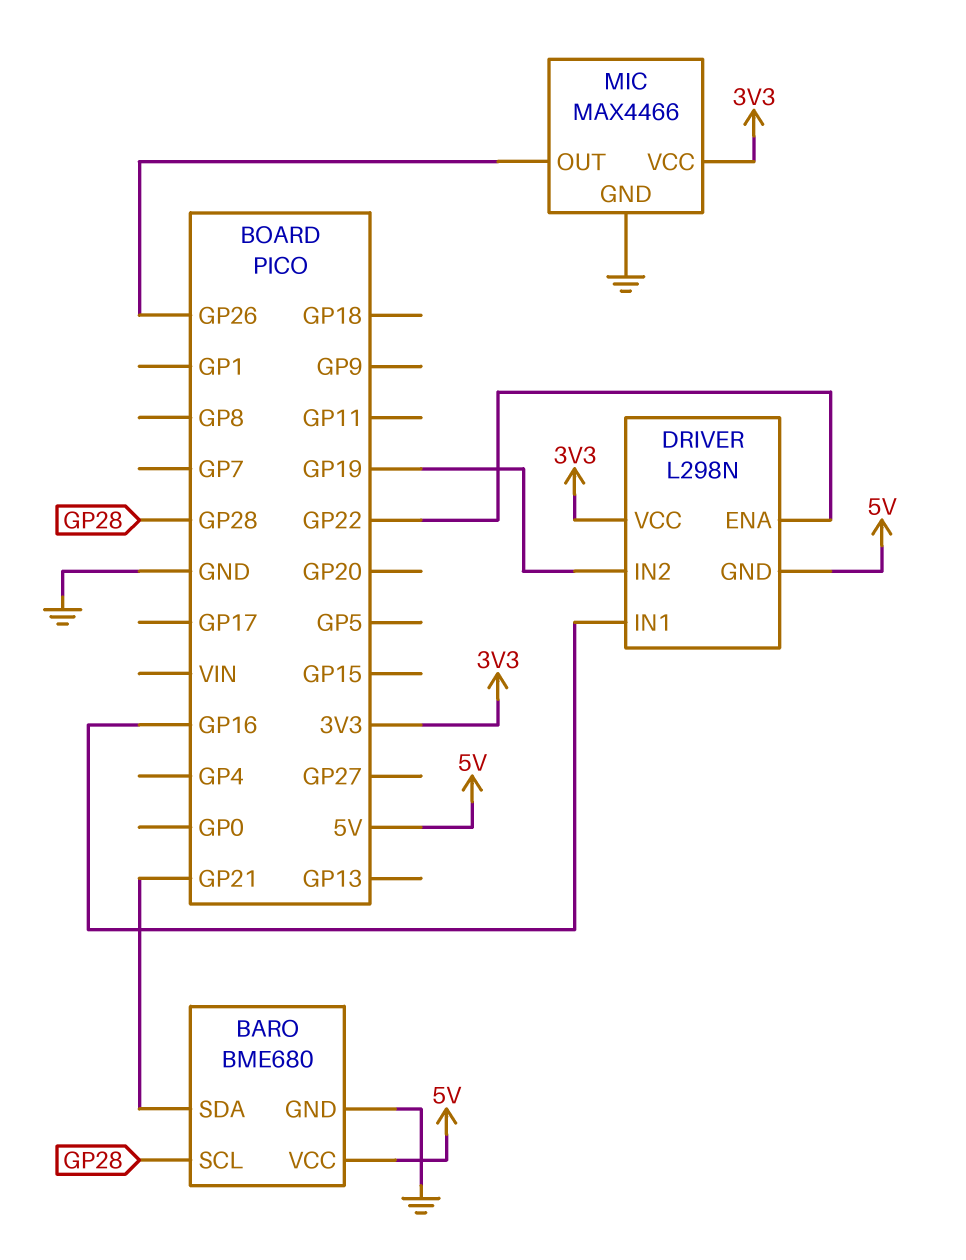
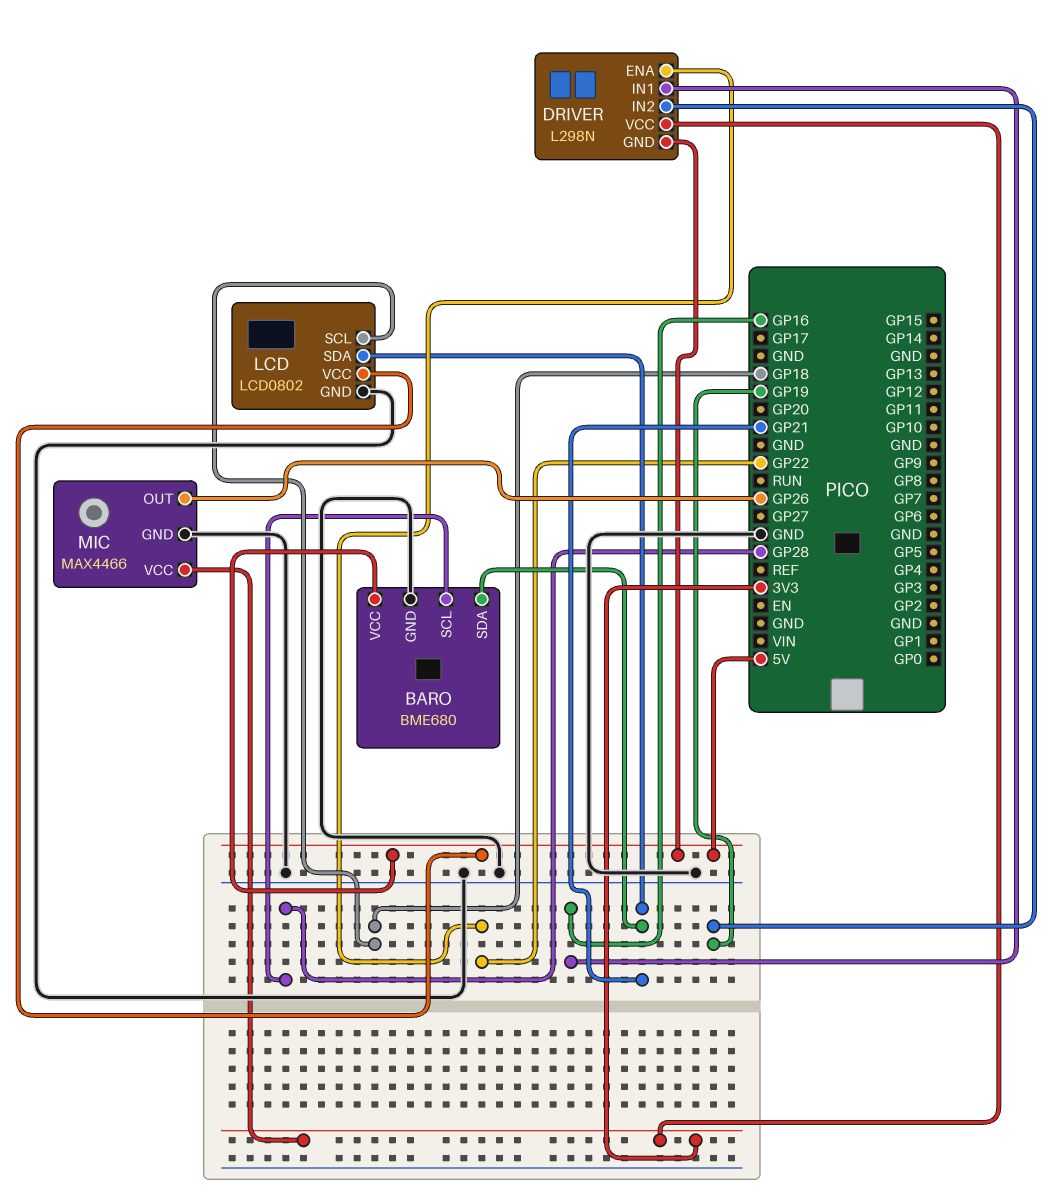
LCD: none -> LCD0802
LCD pin GND: none -> GND
LCD pin SCL: none -> GP18
LCD pin SDA: none -> GP21
LCD pin VCC: none -> 5V

